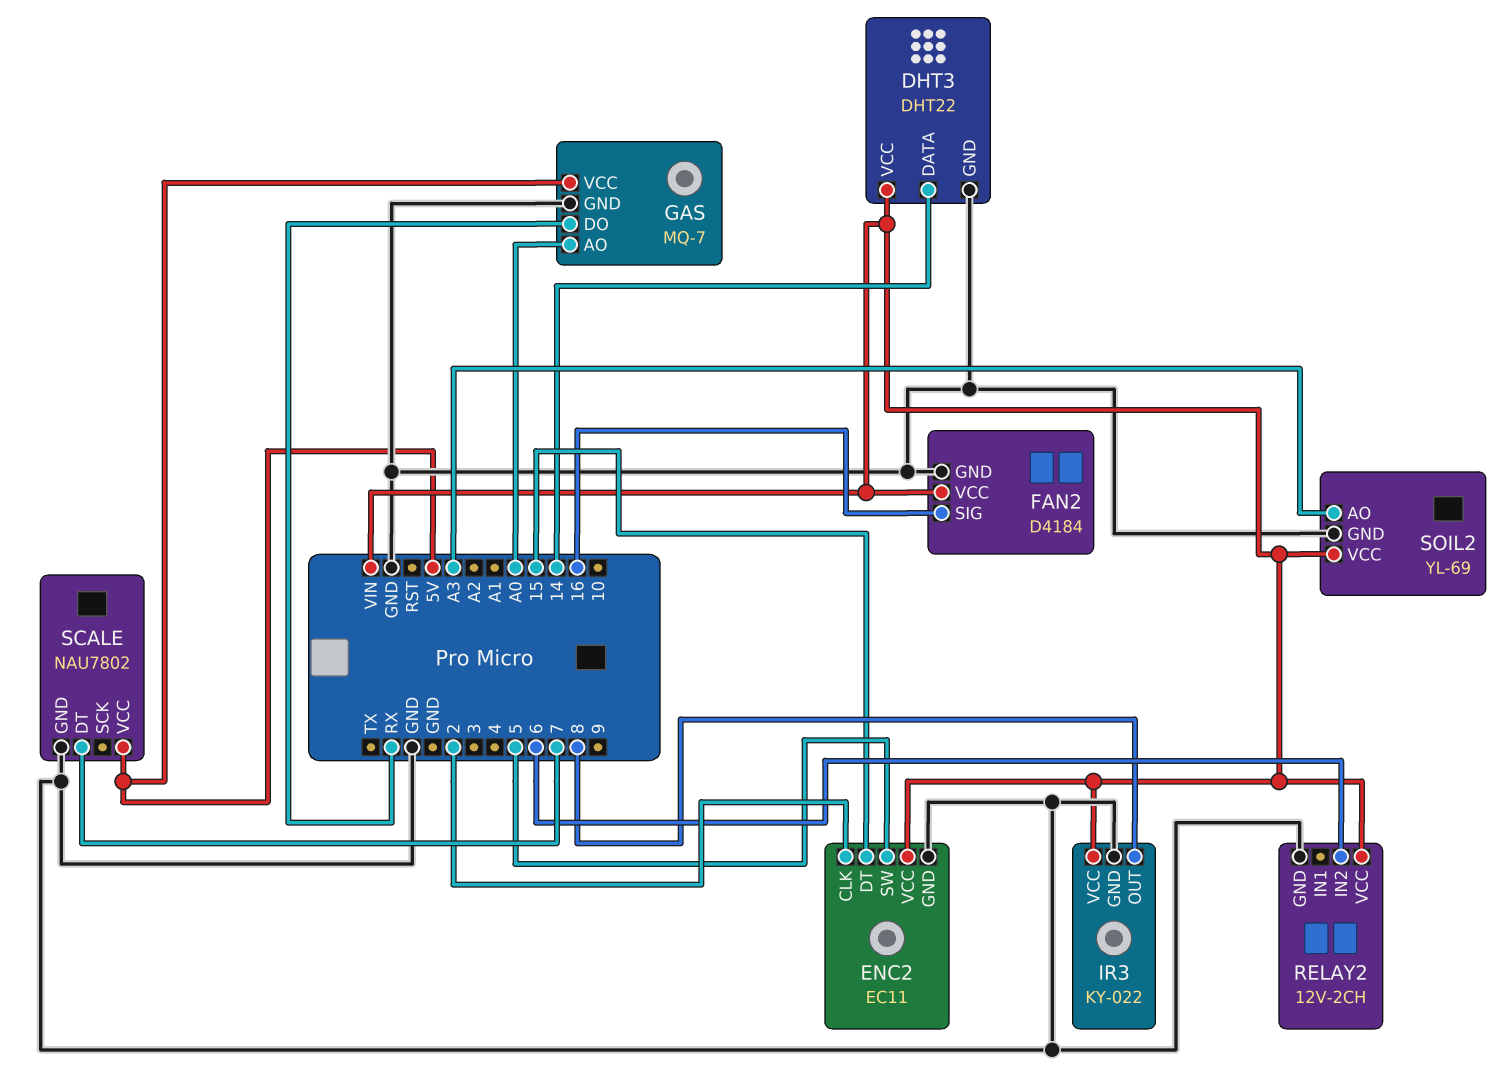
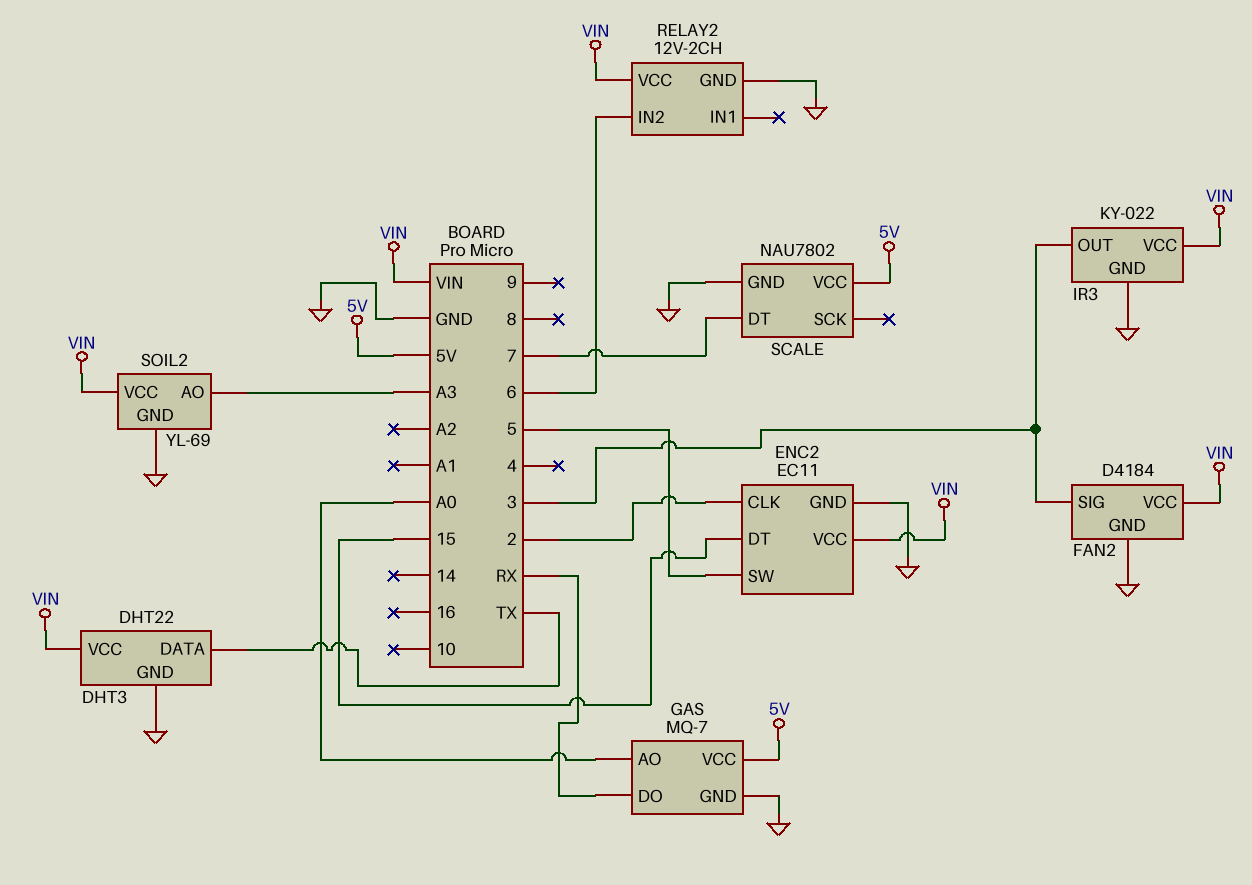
DHT3 pin DATA: 14 -> TX
FAN2 pin SIG: 16 -> 3
IR3 pin OUT: 8 -> 3

